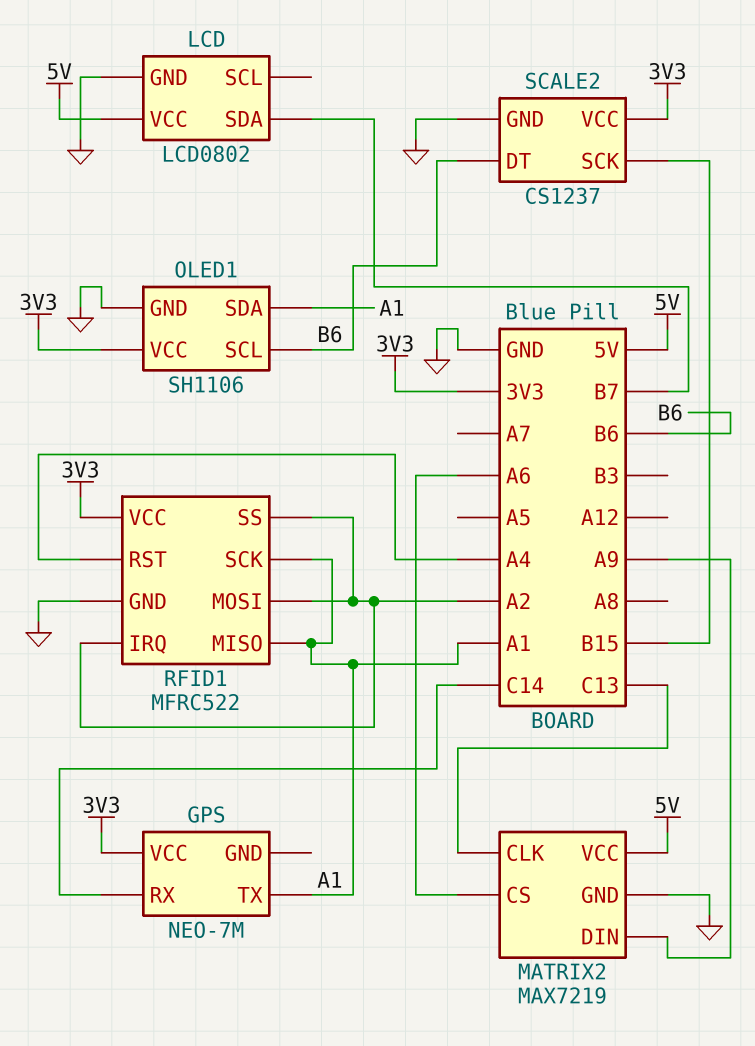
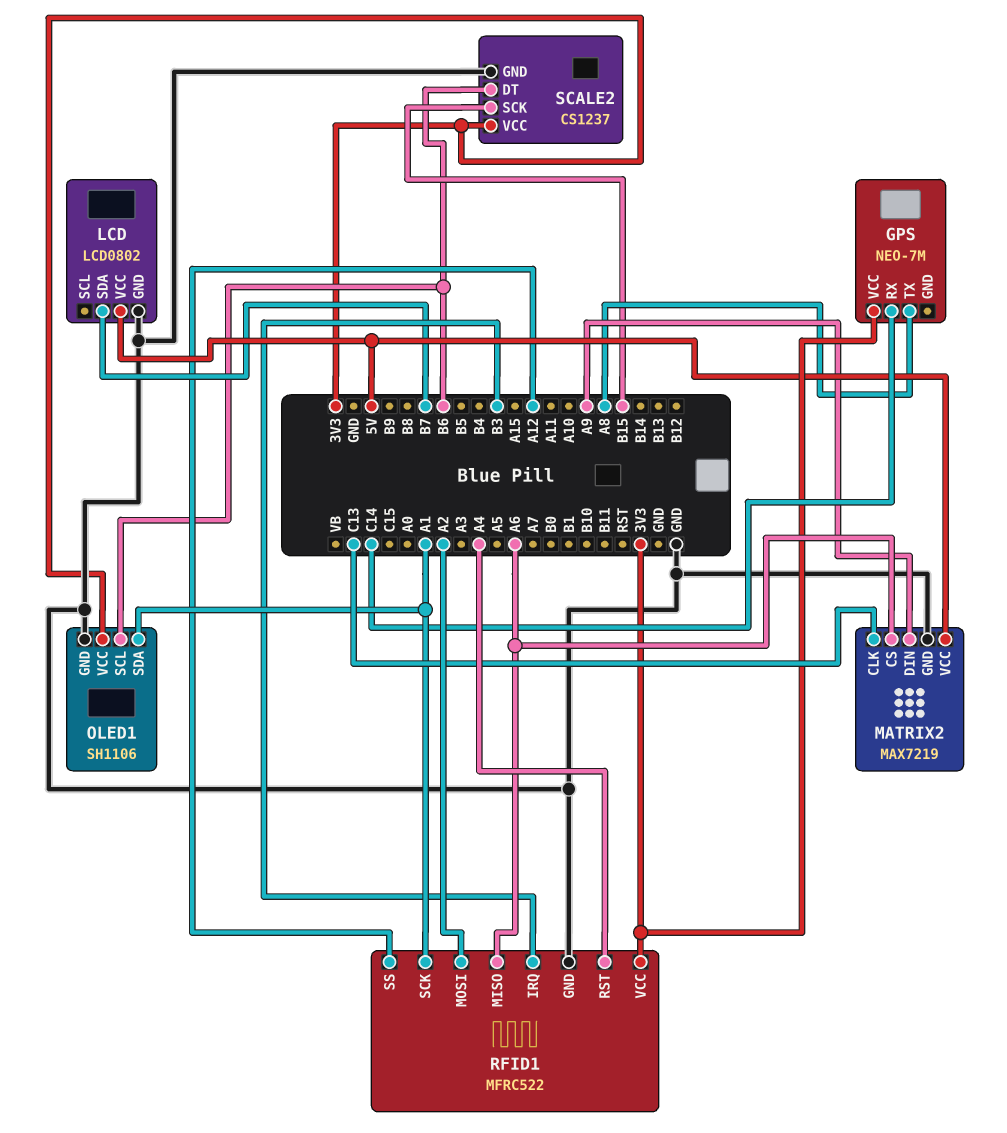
GPS pin TX: A1 -> A8
RFID1 pin IRQ: A2 -> B3
RFID1 pin MISO: A1 -> A6
RFID1 pin SS: A2 -> A12

